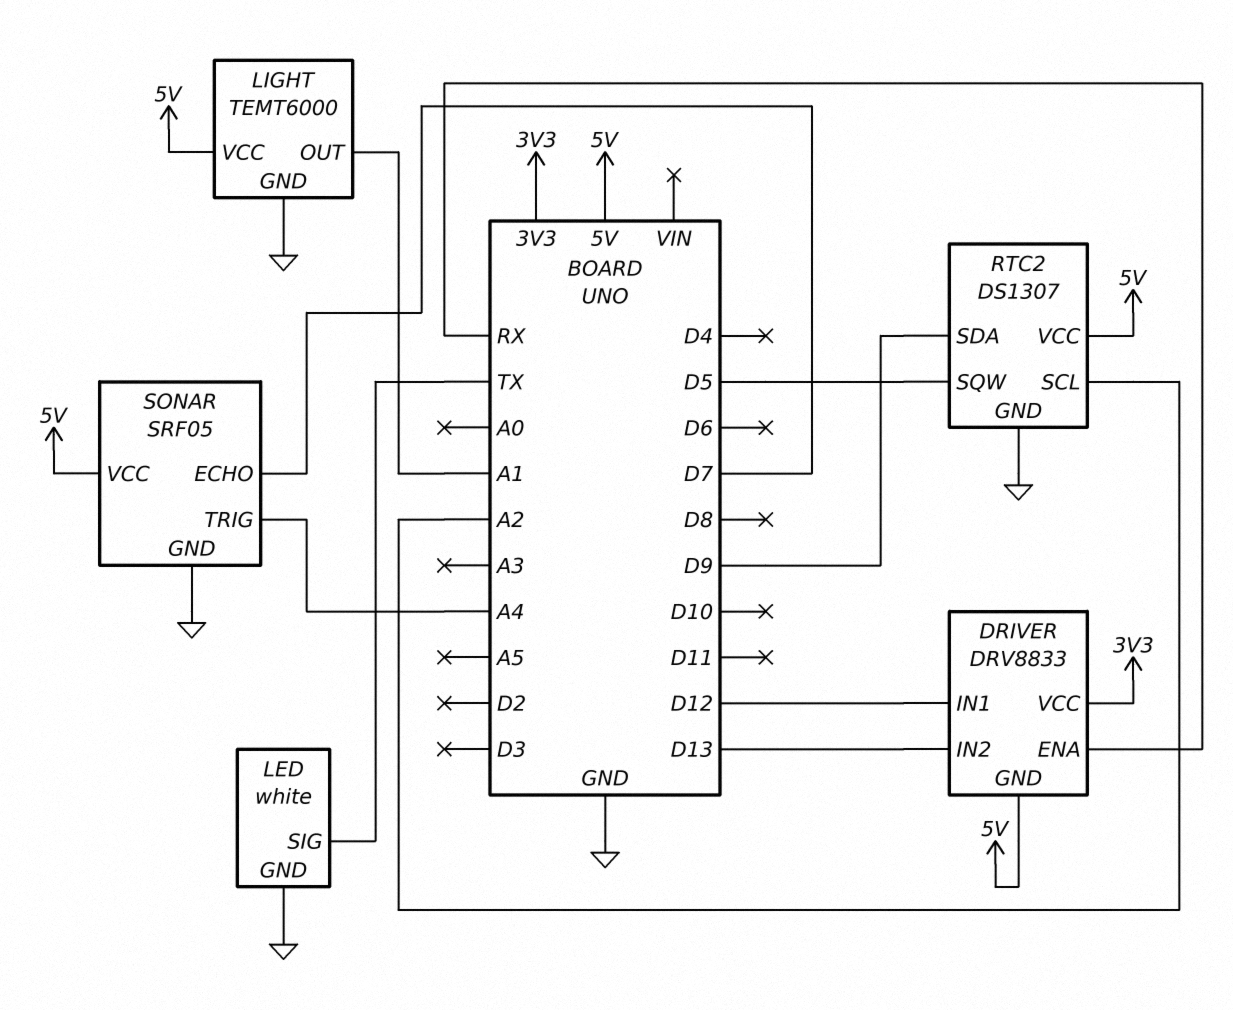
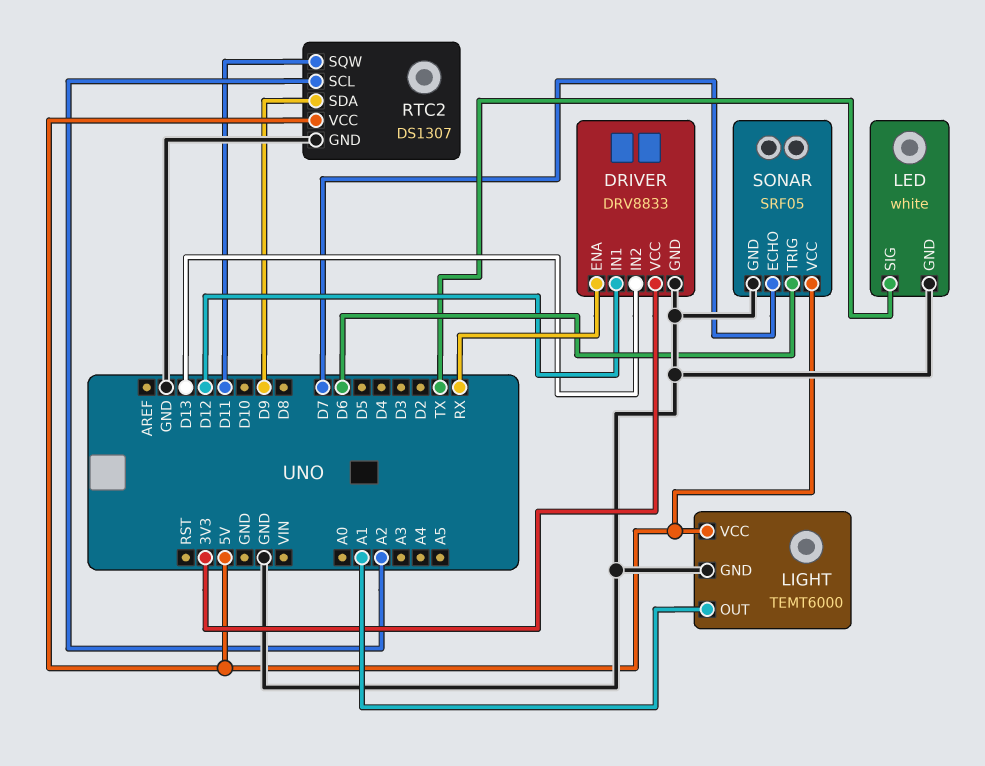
DRIVER pin GND: 5V -> GND
RTC2 pin SQW: D5 -> D11
SONAR pin TRIG: A4 -> D6

